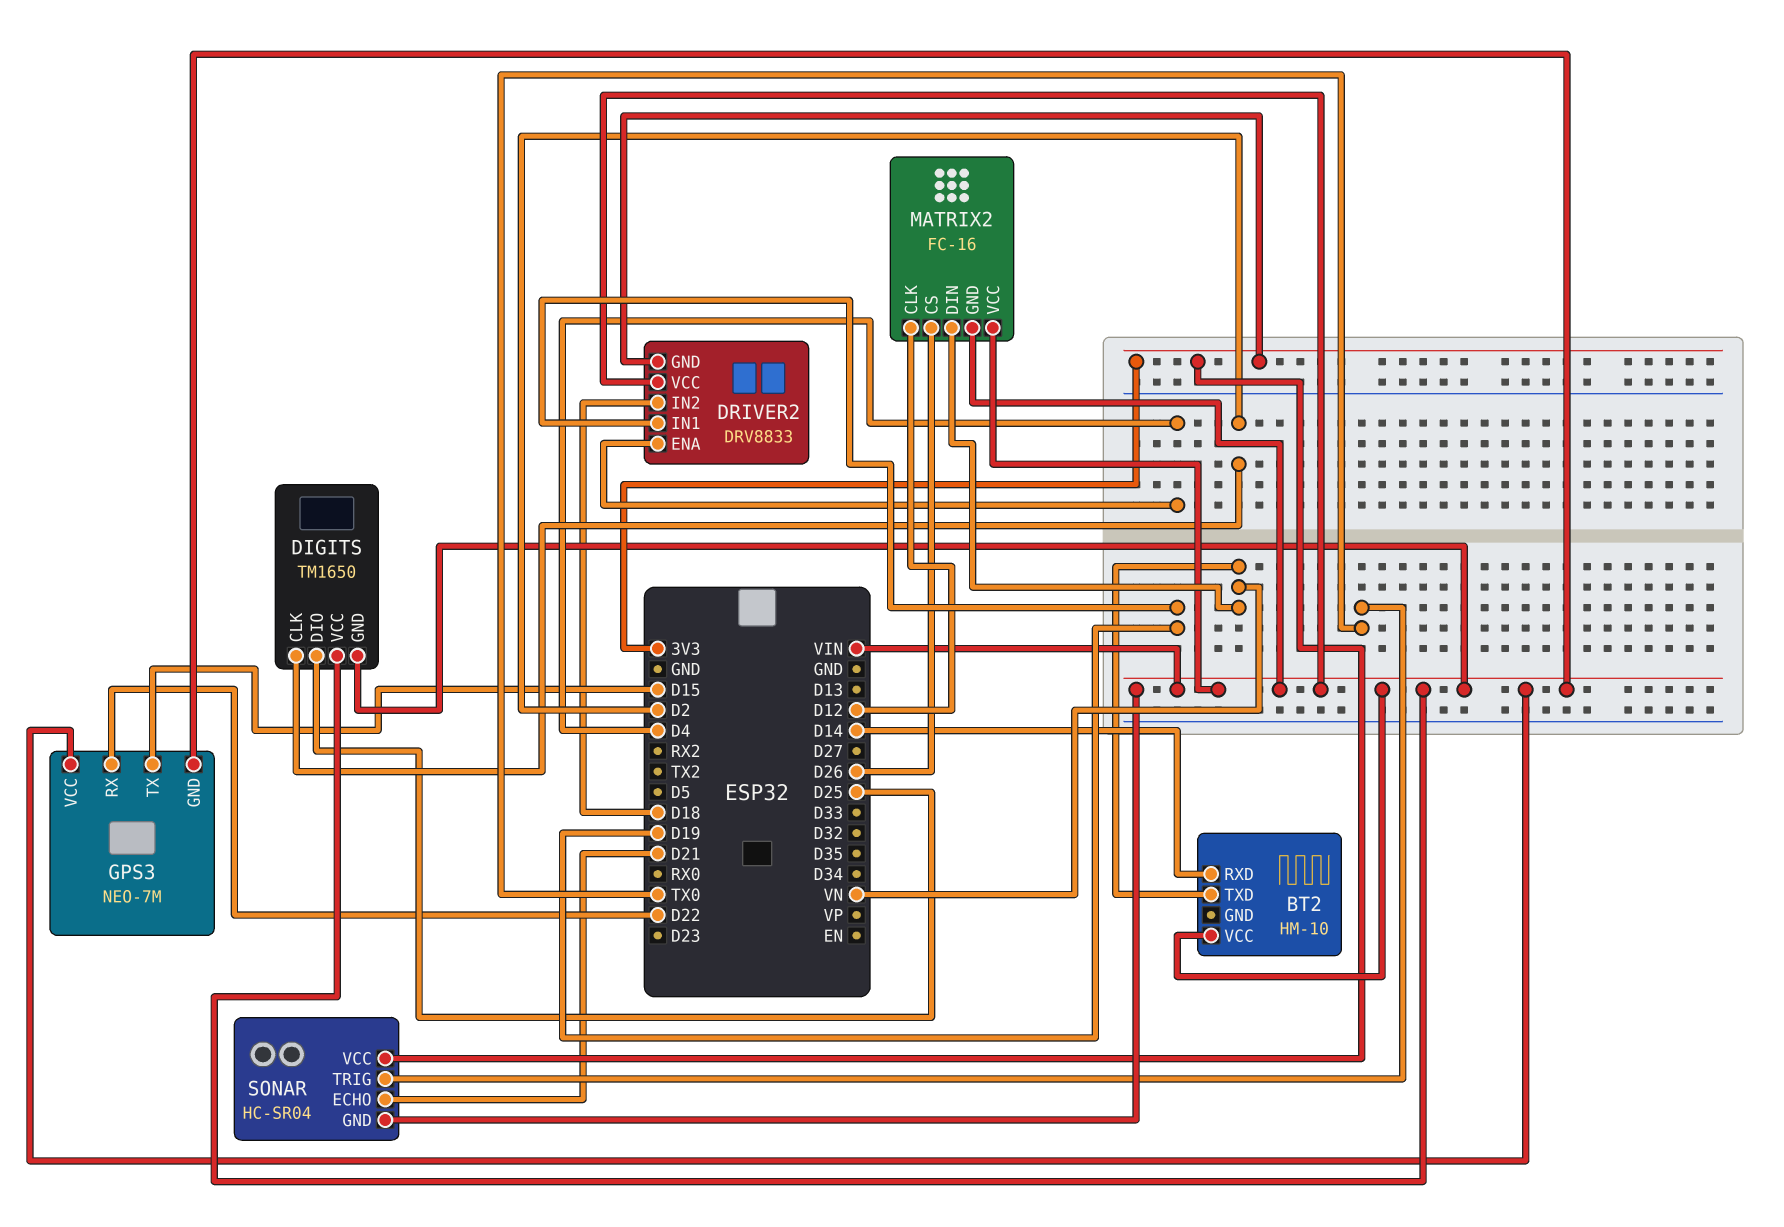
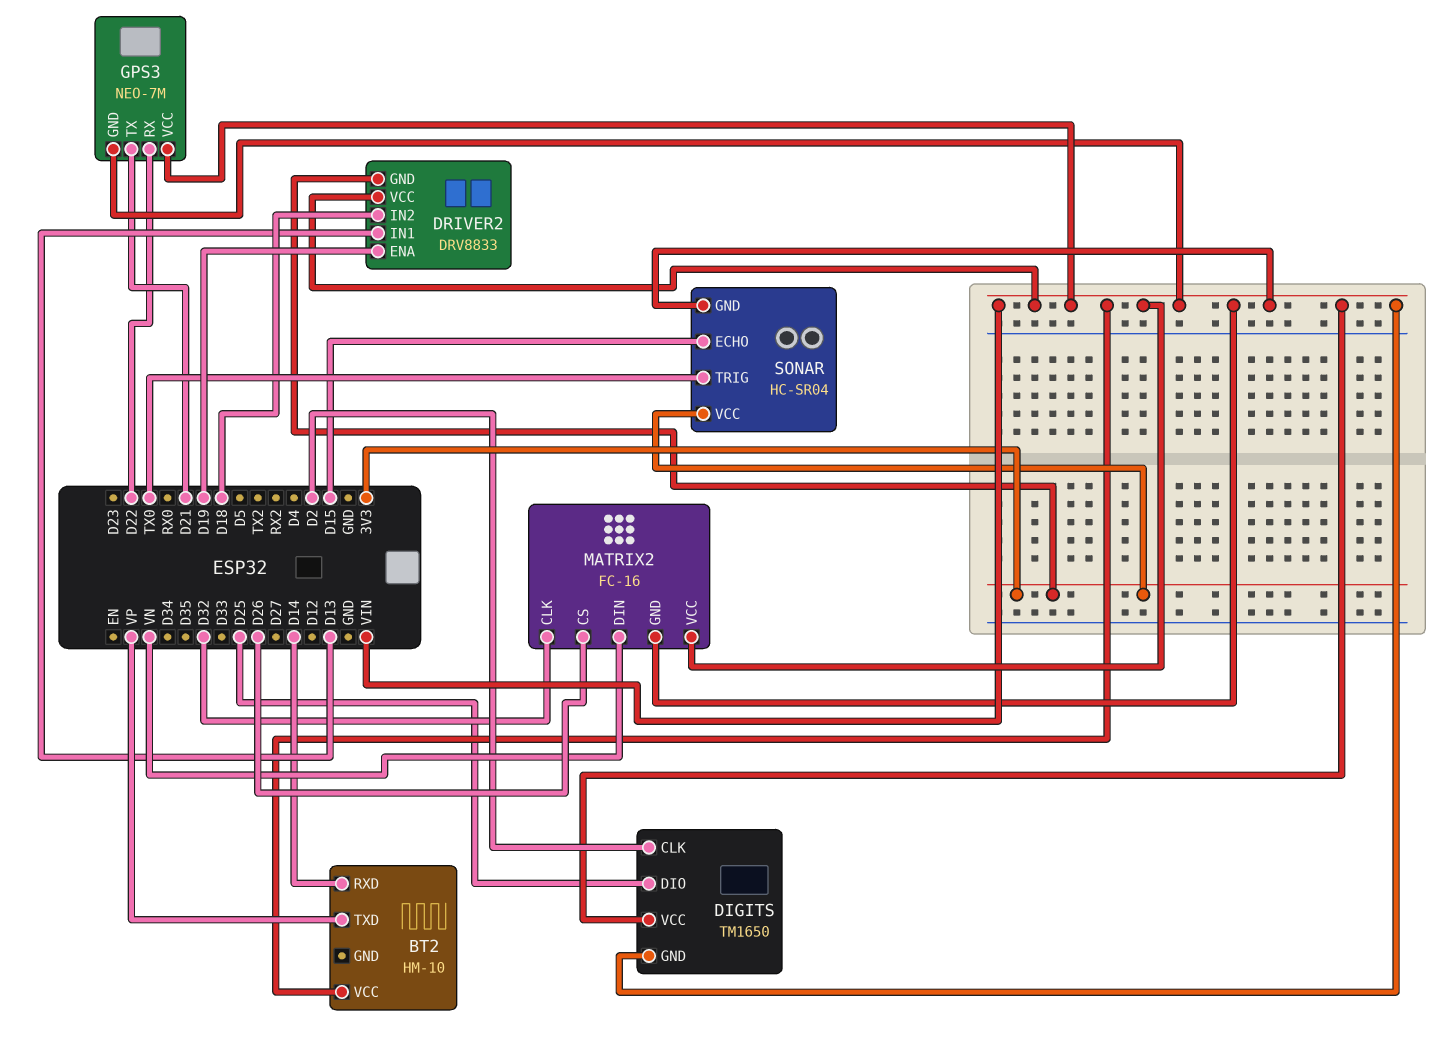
BT2 pin TXD: VN -> VP
DRIVER2 pin ENA: D4 -> D19
DRIVER2 pin IN1: D19 -> D13
GPS3 pin TX: D15 -> D21
MATRIX2 pin CLK: D12 -> D32
SONAR pin ECHO: D21 -> D15

